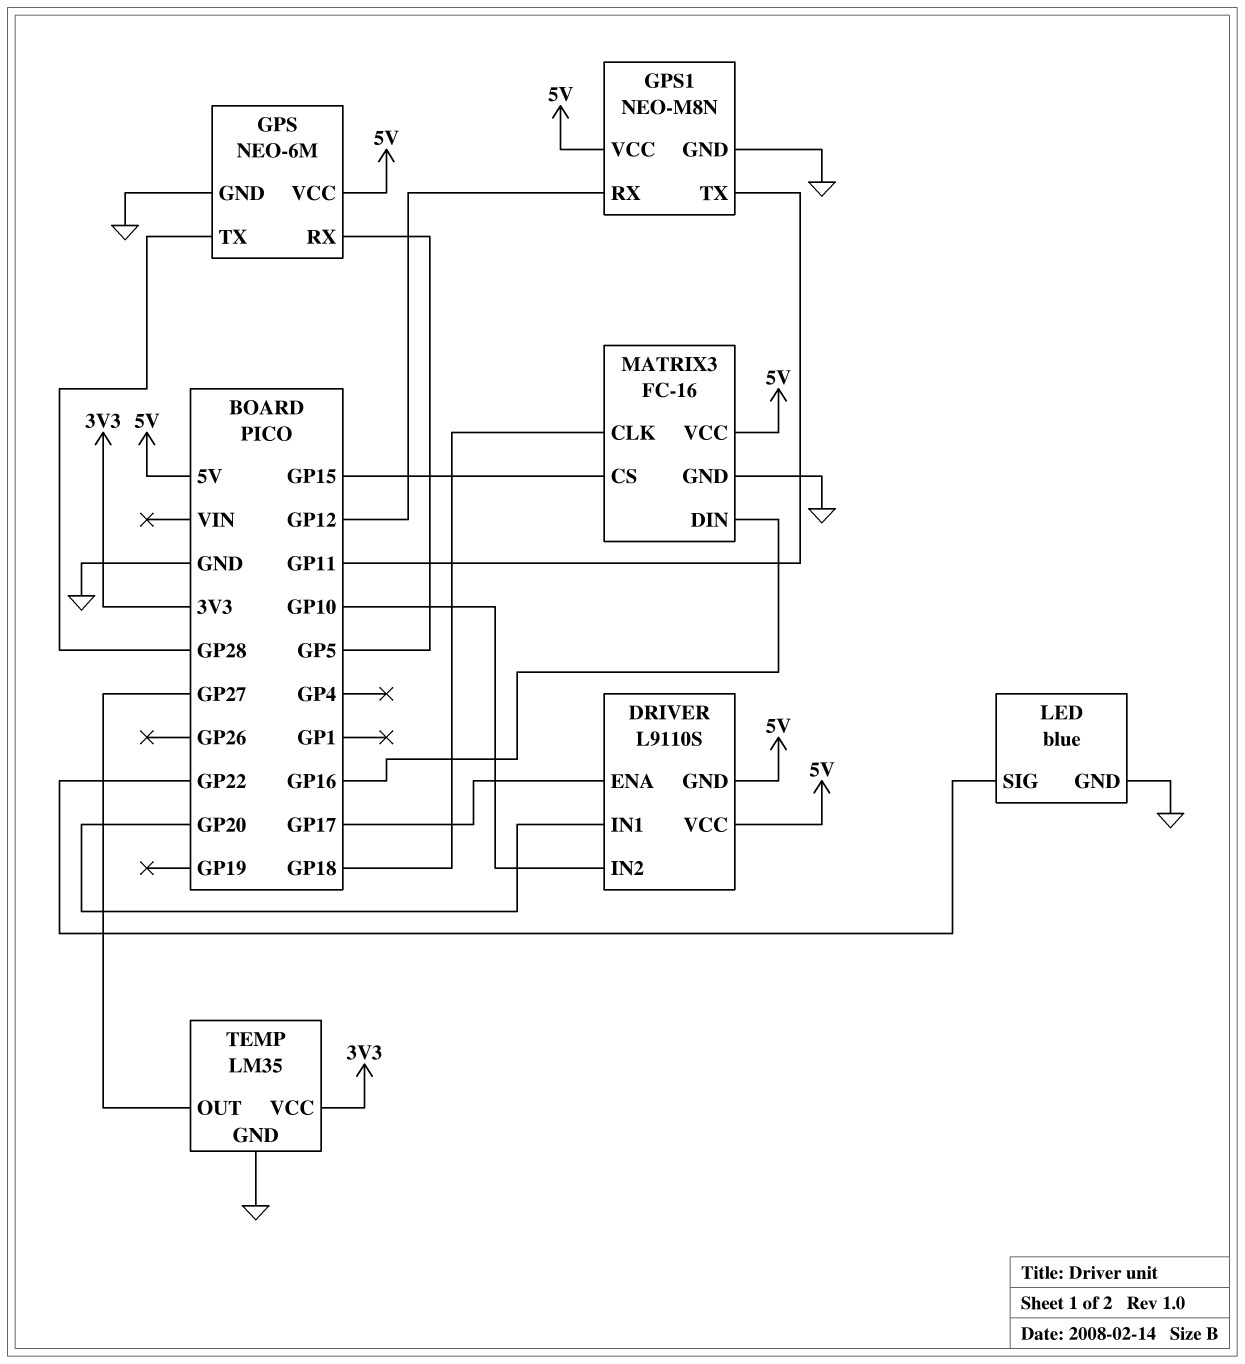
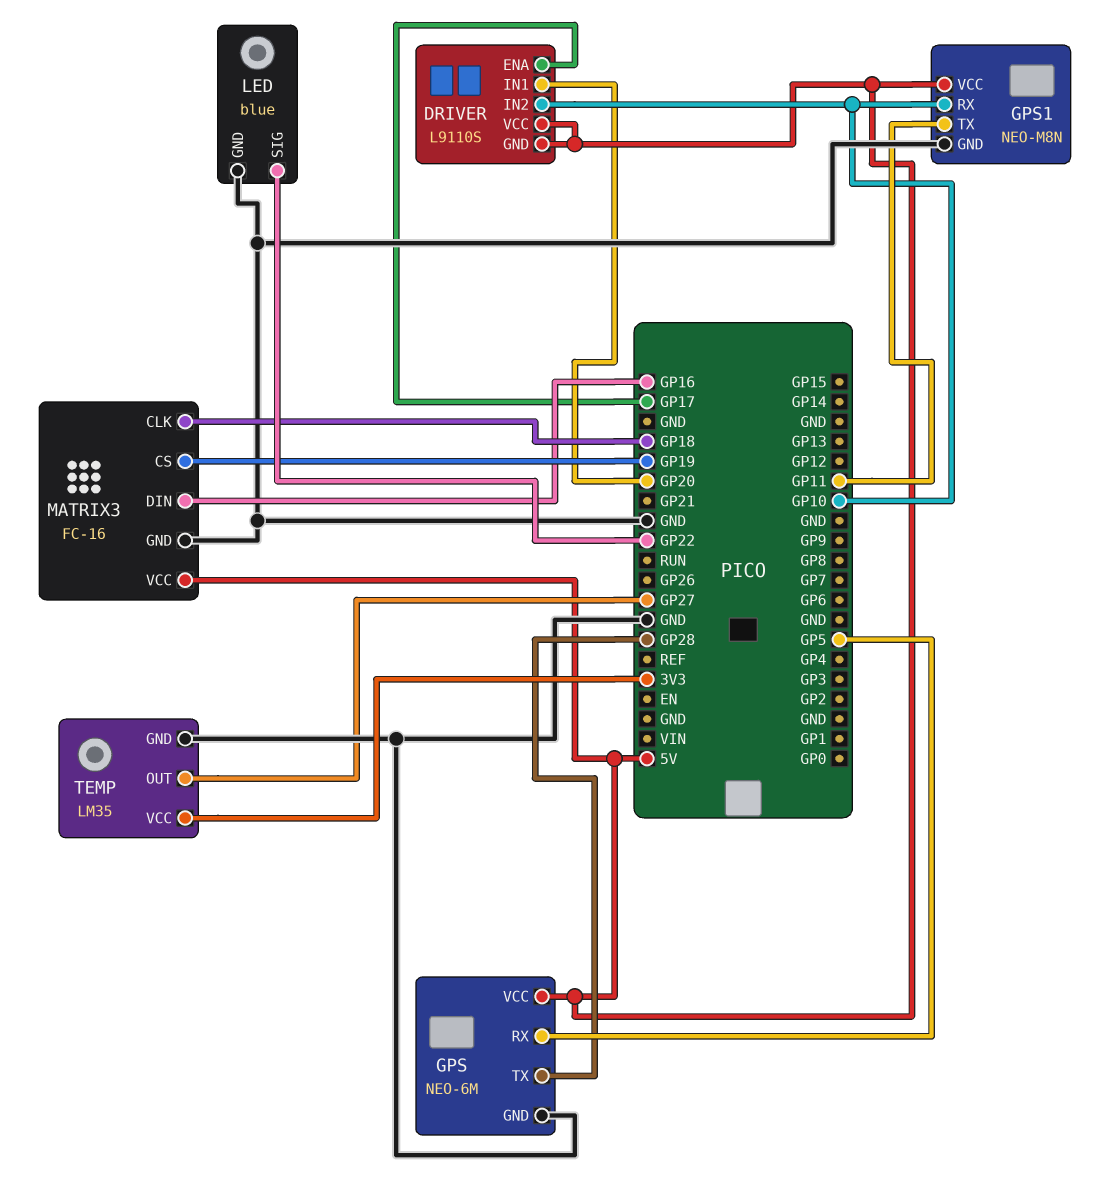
GPS1 pin RX: GP12 -> GP10
MATRIX3 pin CS: GP15 -> GP19

